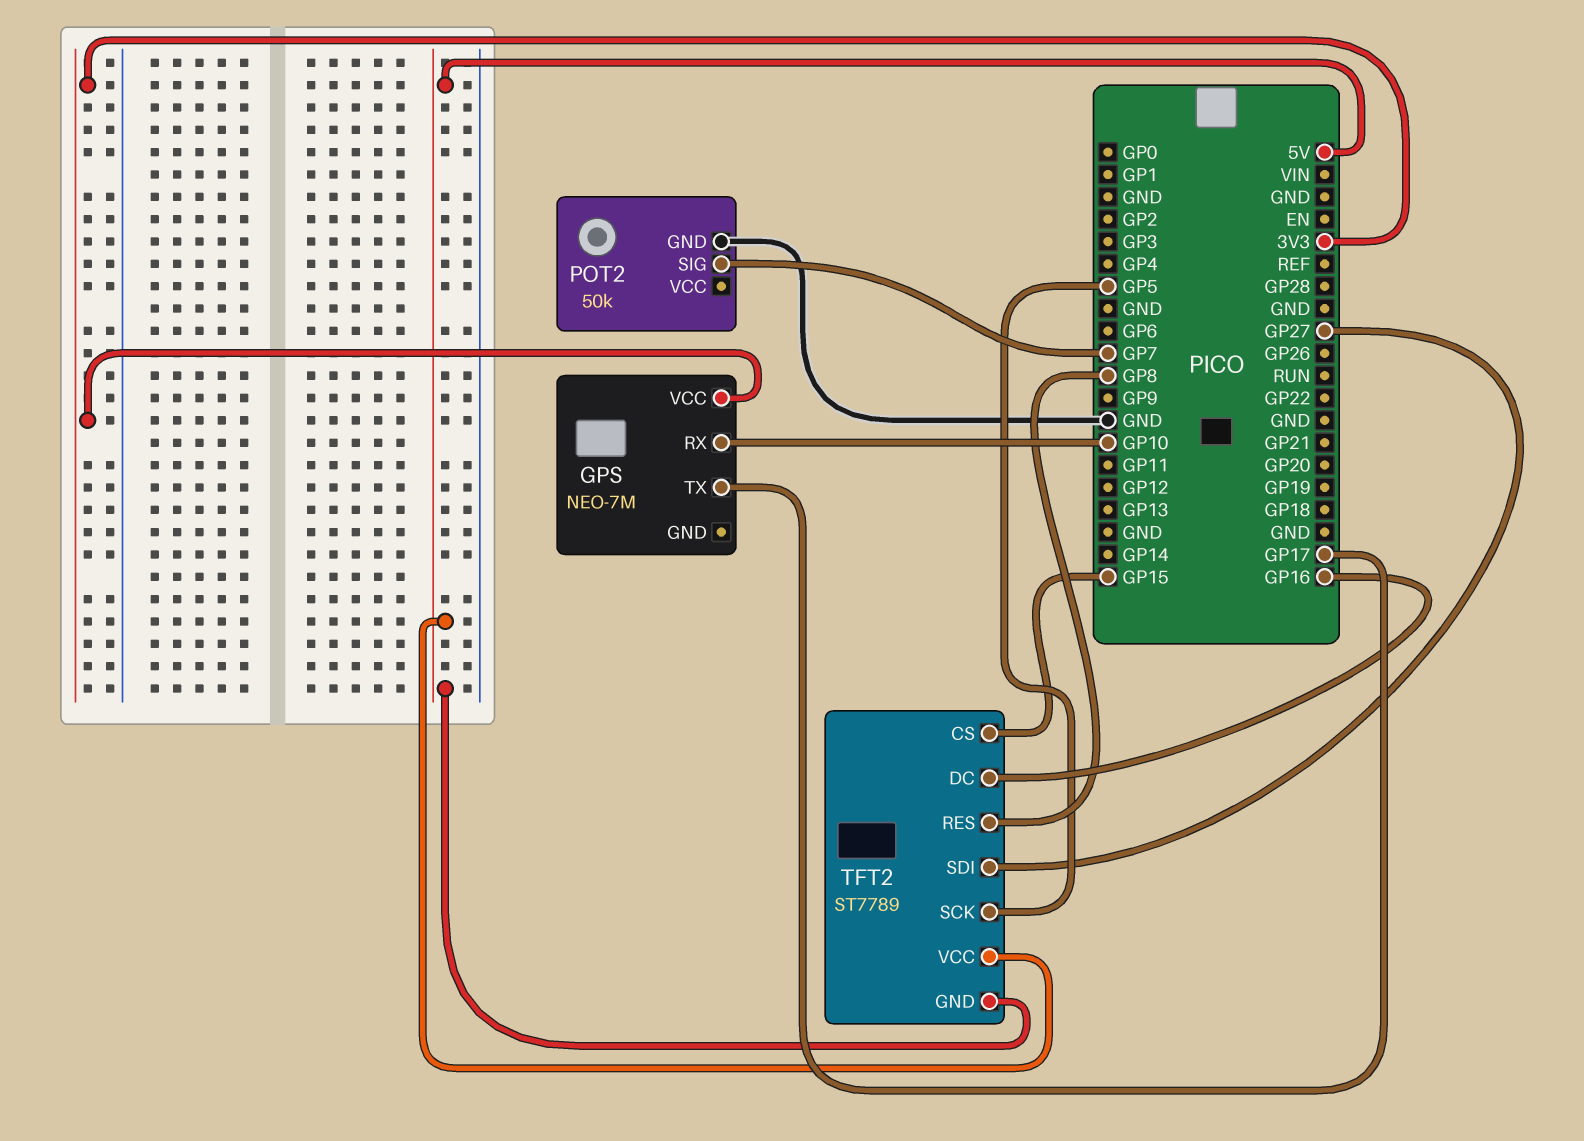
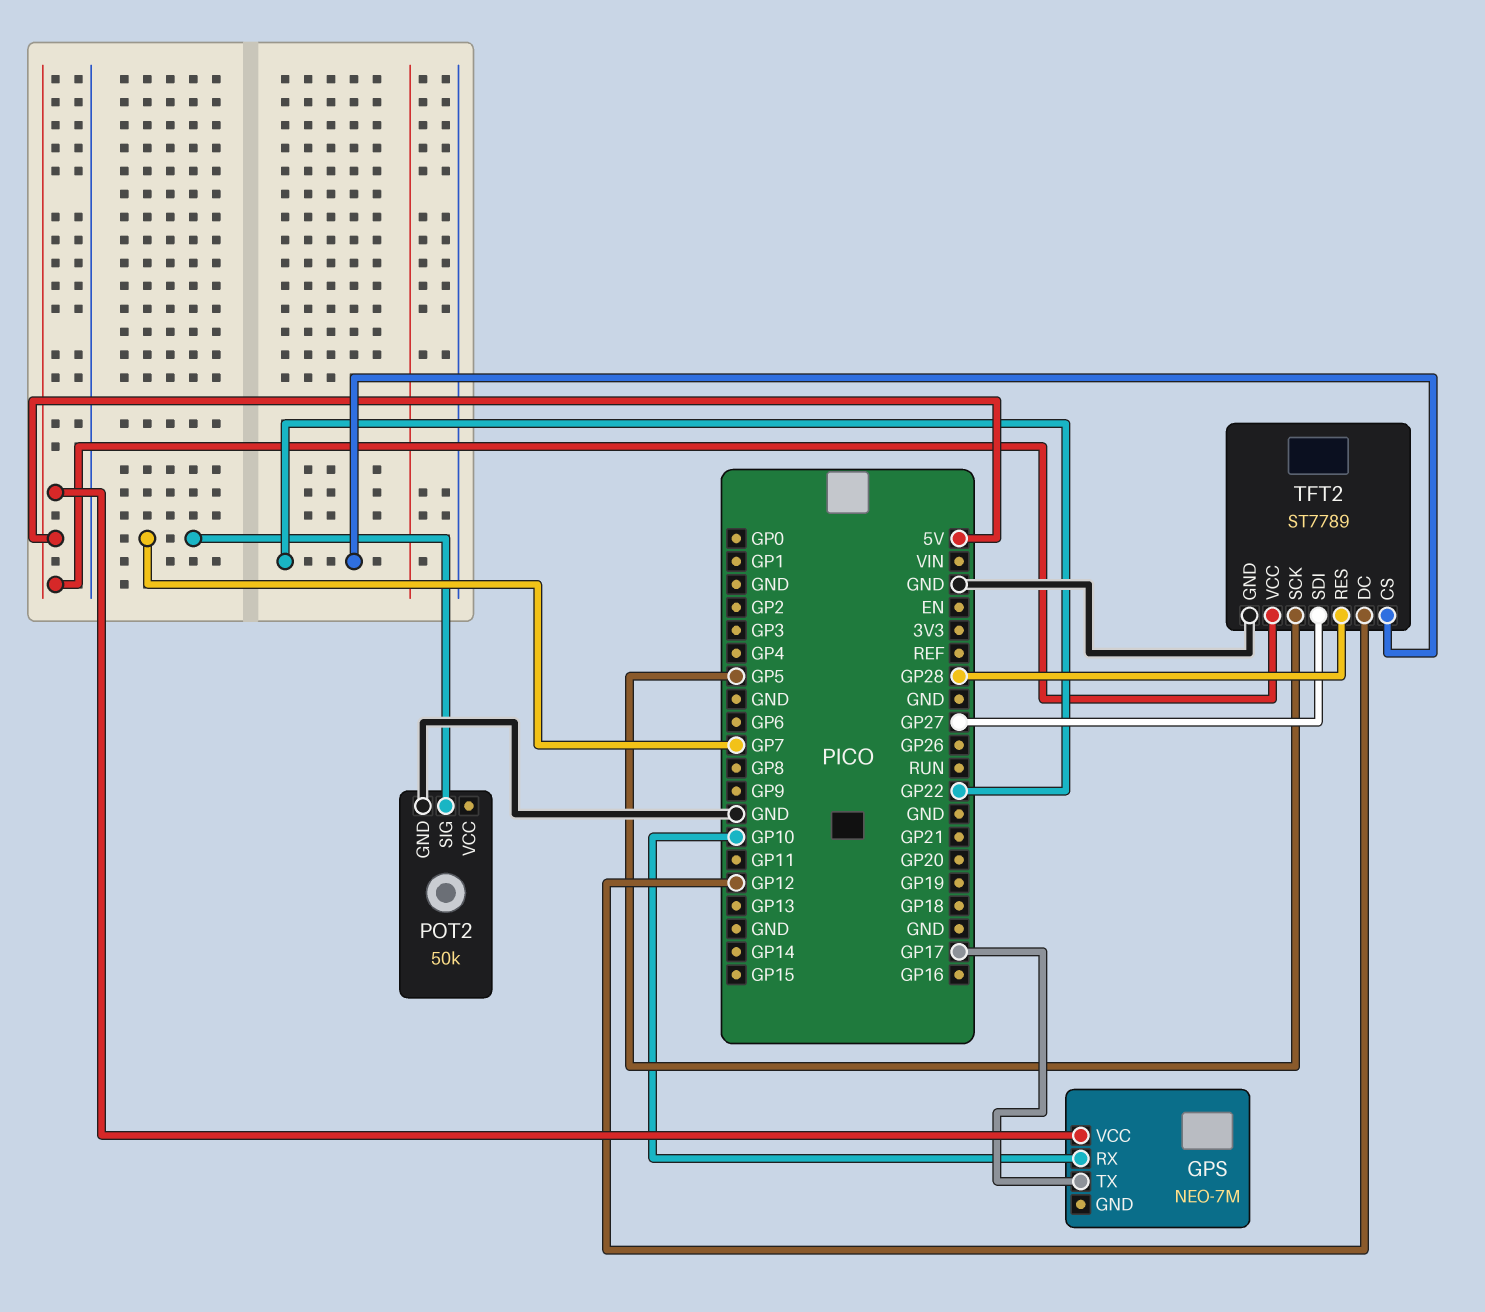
GPS pin VCC: 3V3 -> 5V
TFT2 pin CS: GP15 -> GP22
TFT2 pin DC: GP16 -> GP12
TFT2 pin GND: 5V -> GND
TFT2 pin RES: GP8 -> GP28

